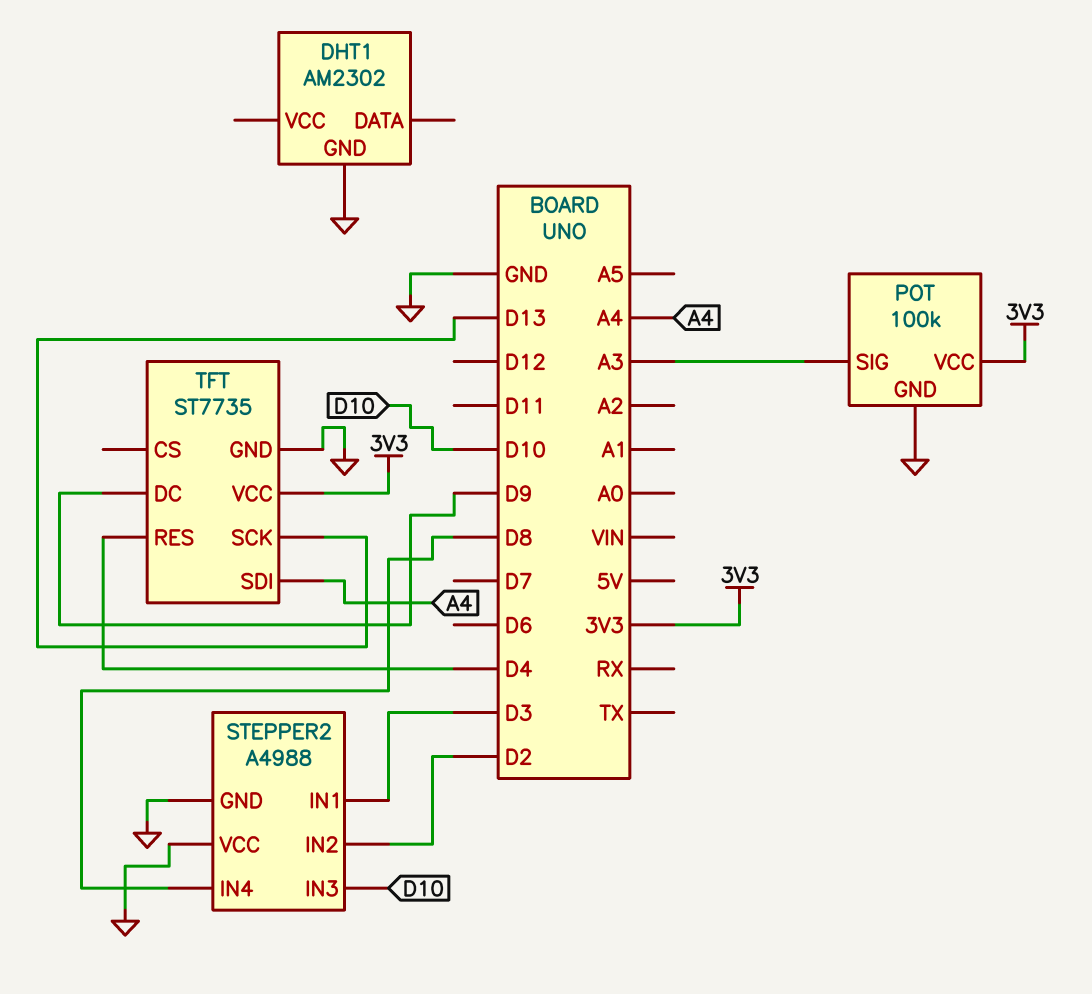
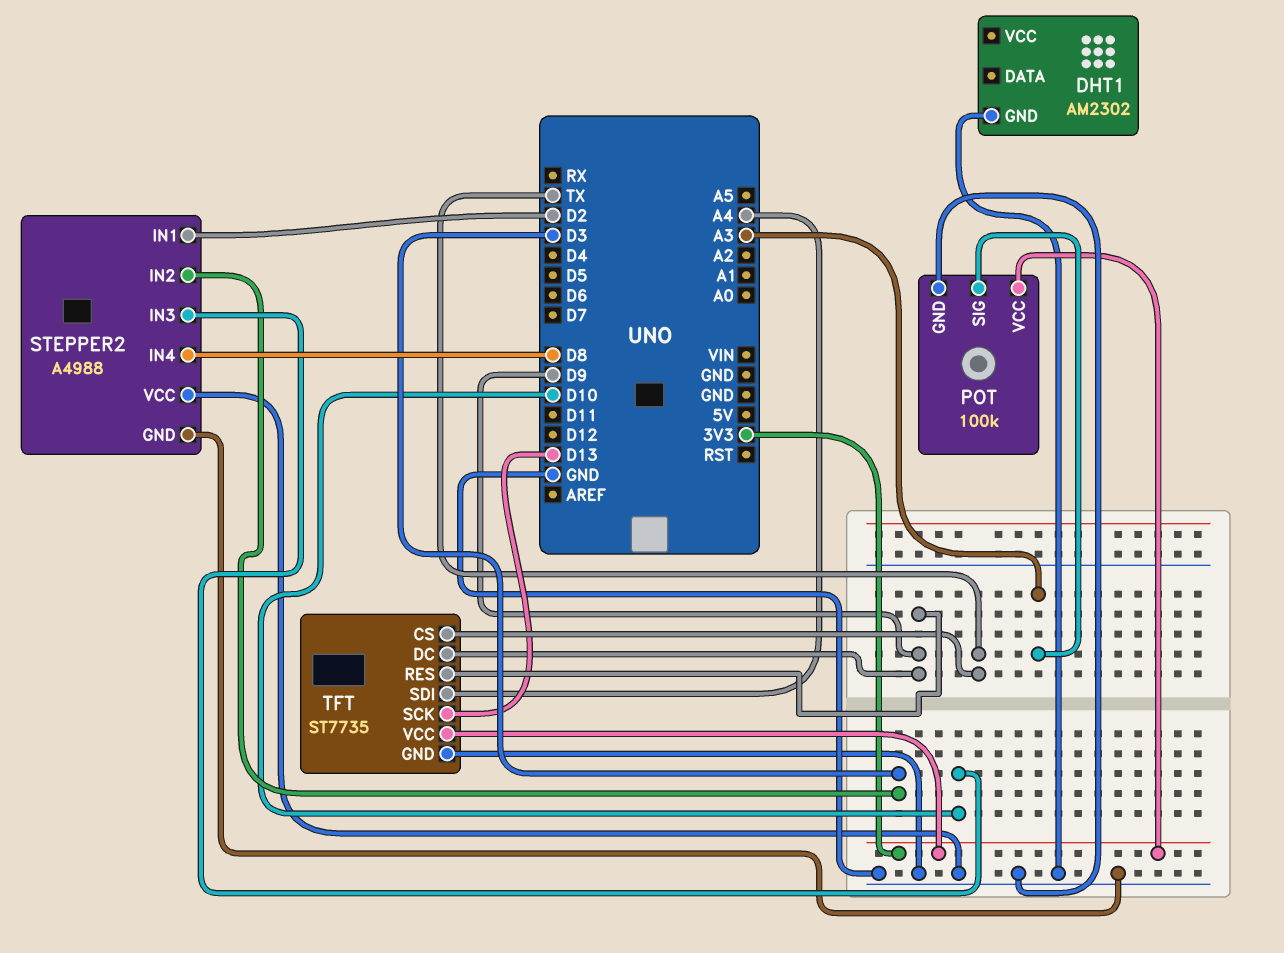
STEPPER2 pin IN1: D3 -> D2
STEPPER2 pin IN2: D2 -> D3
TFT pin CS: none -> TX
TFT pin RES: D4 -> D9

